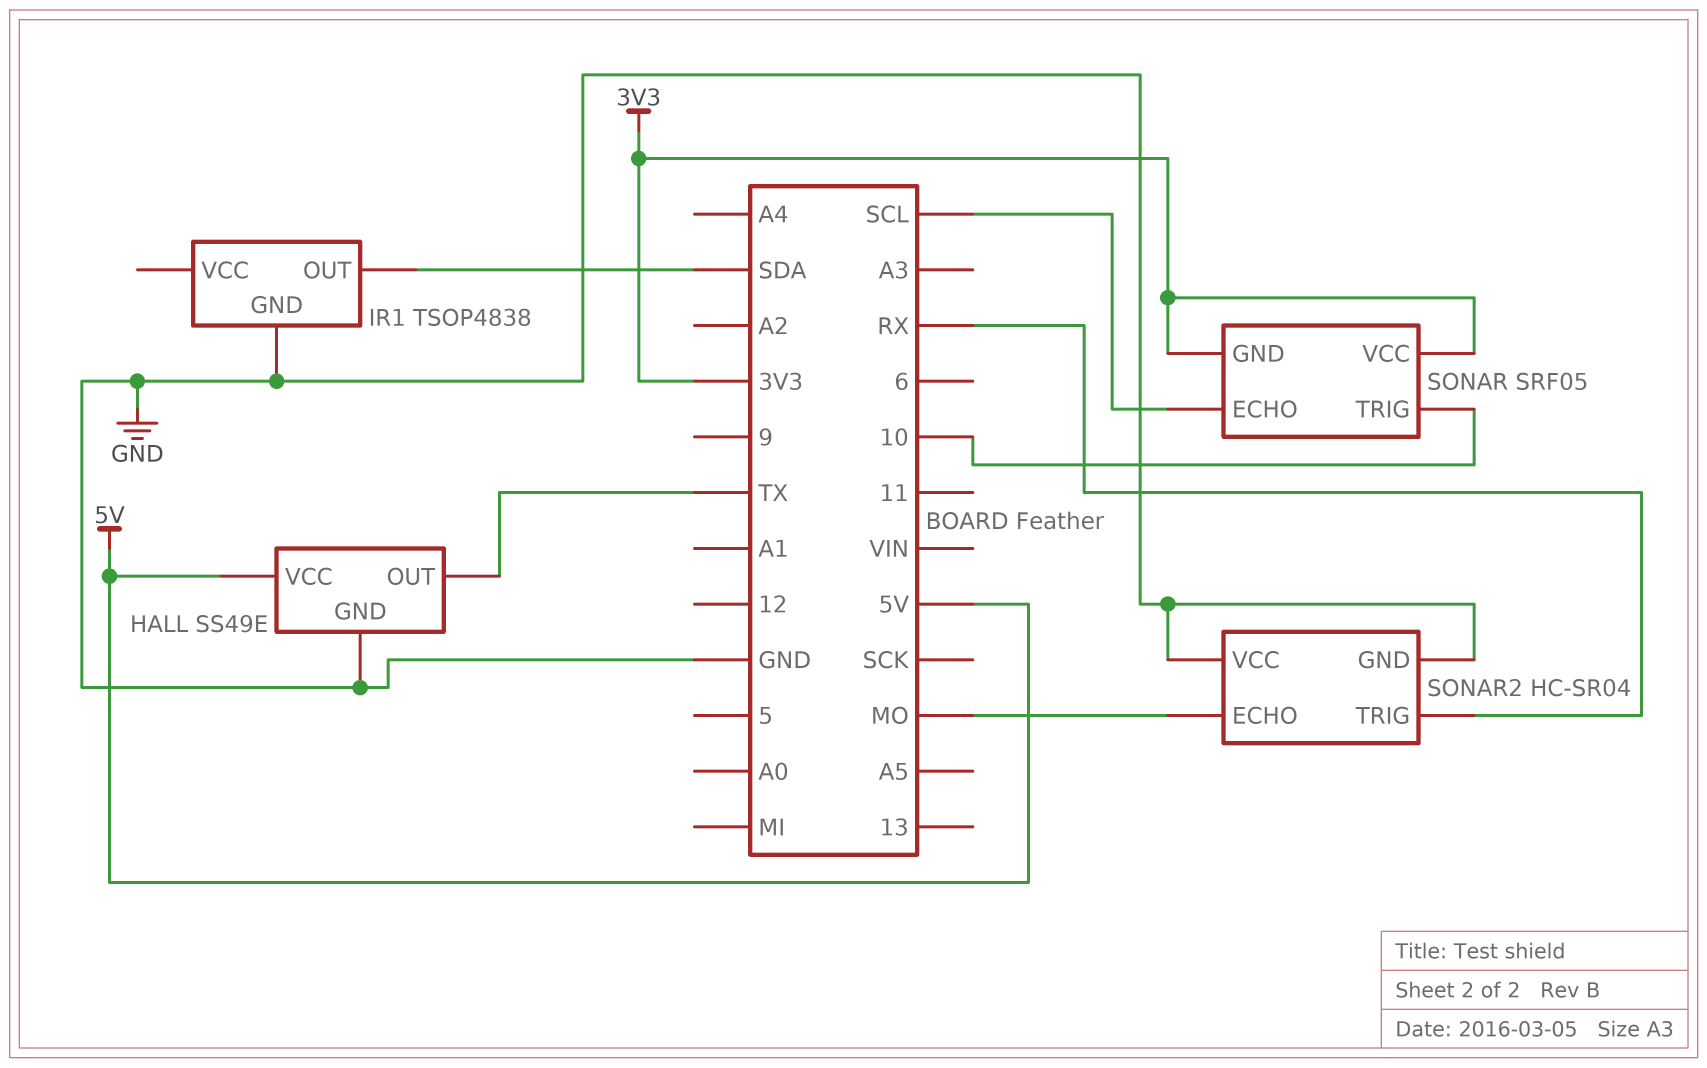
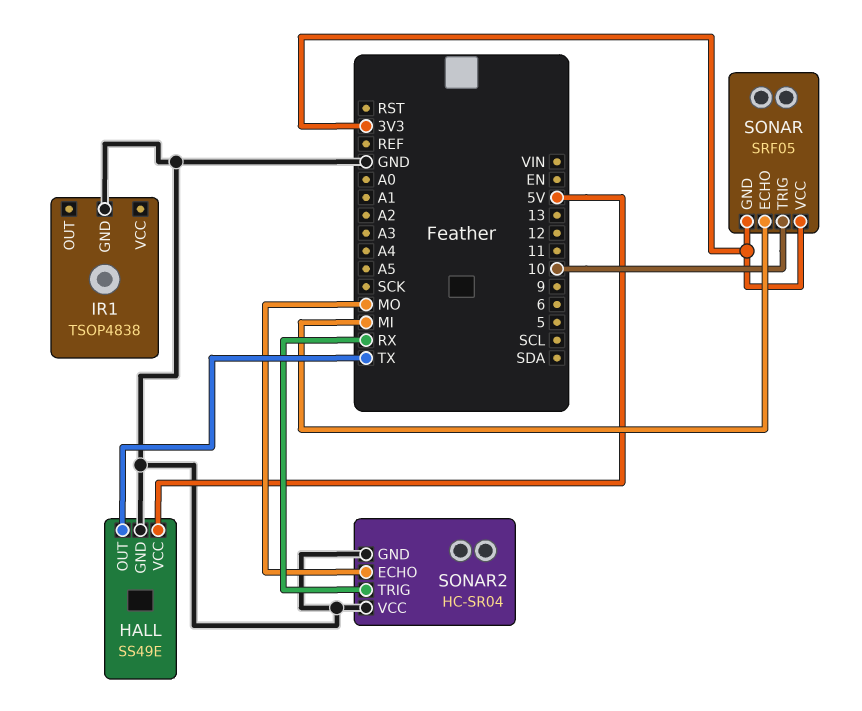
IR1 pin OUT: SDA -> none
SONAR pin ECHO: SCL -> MI

